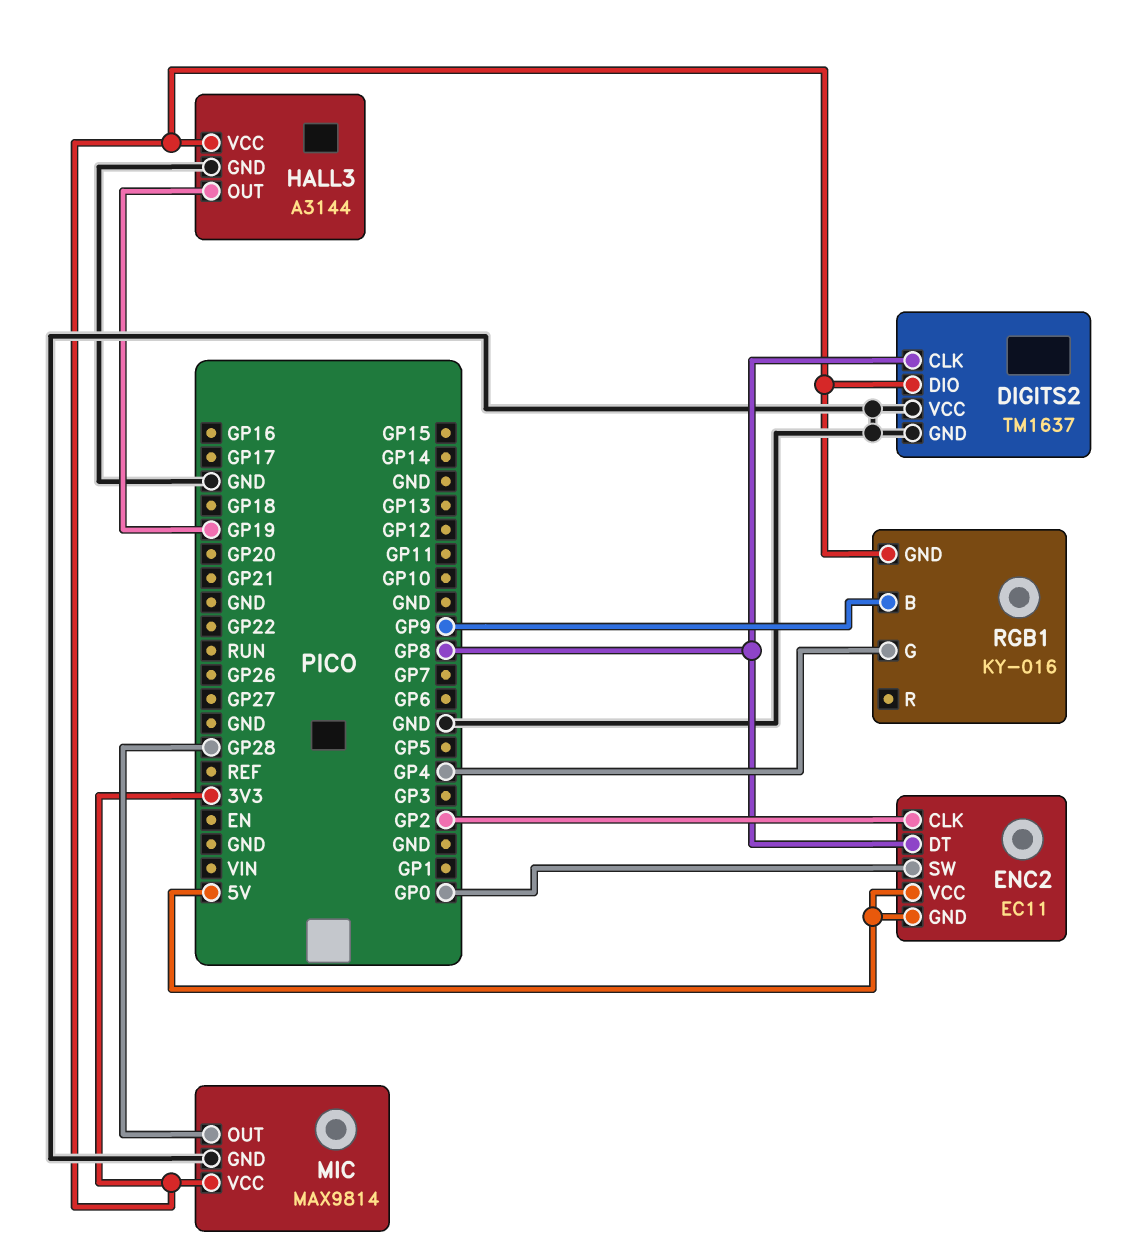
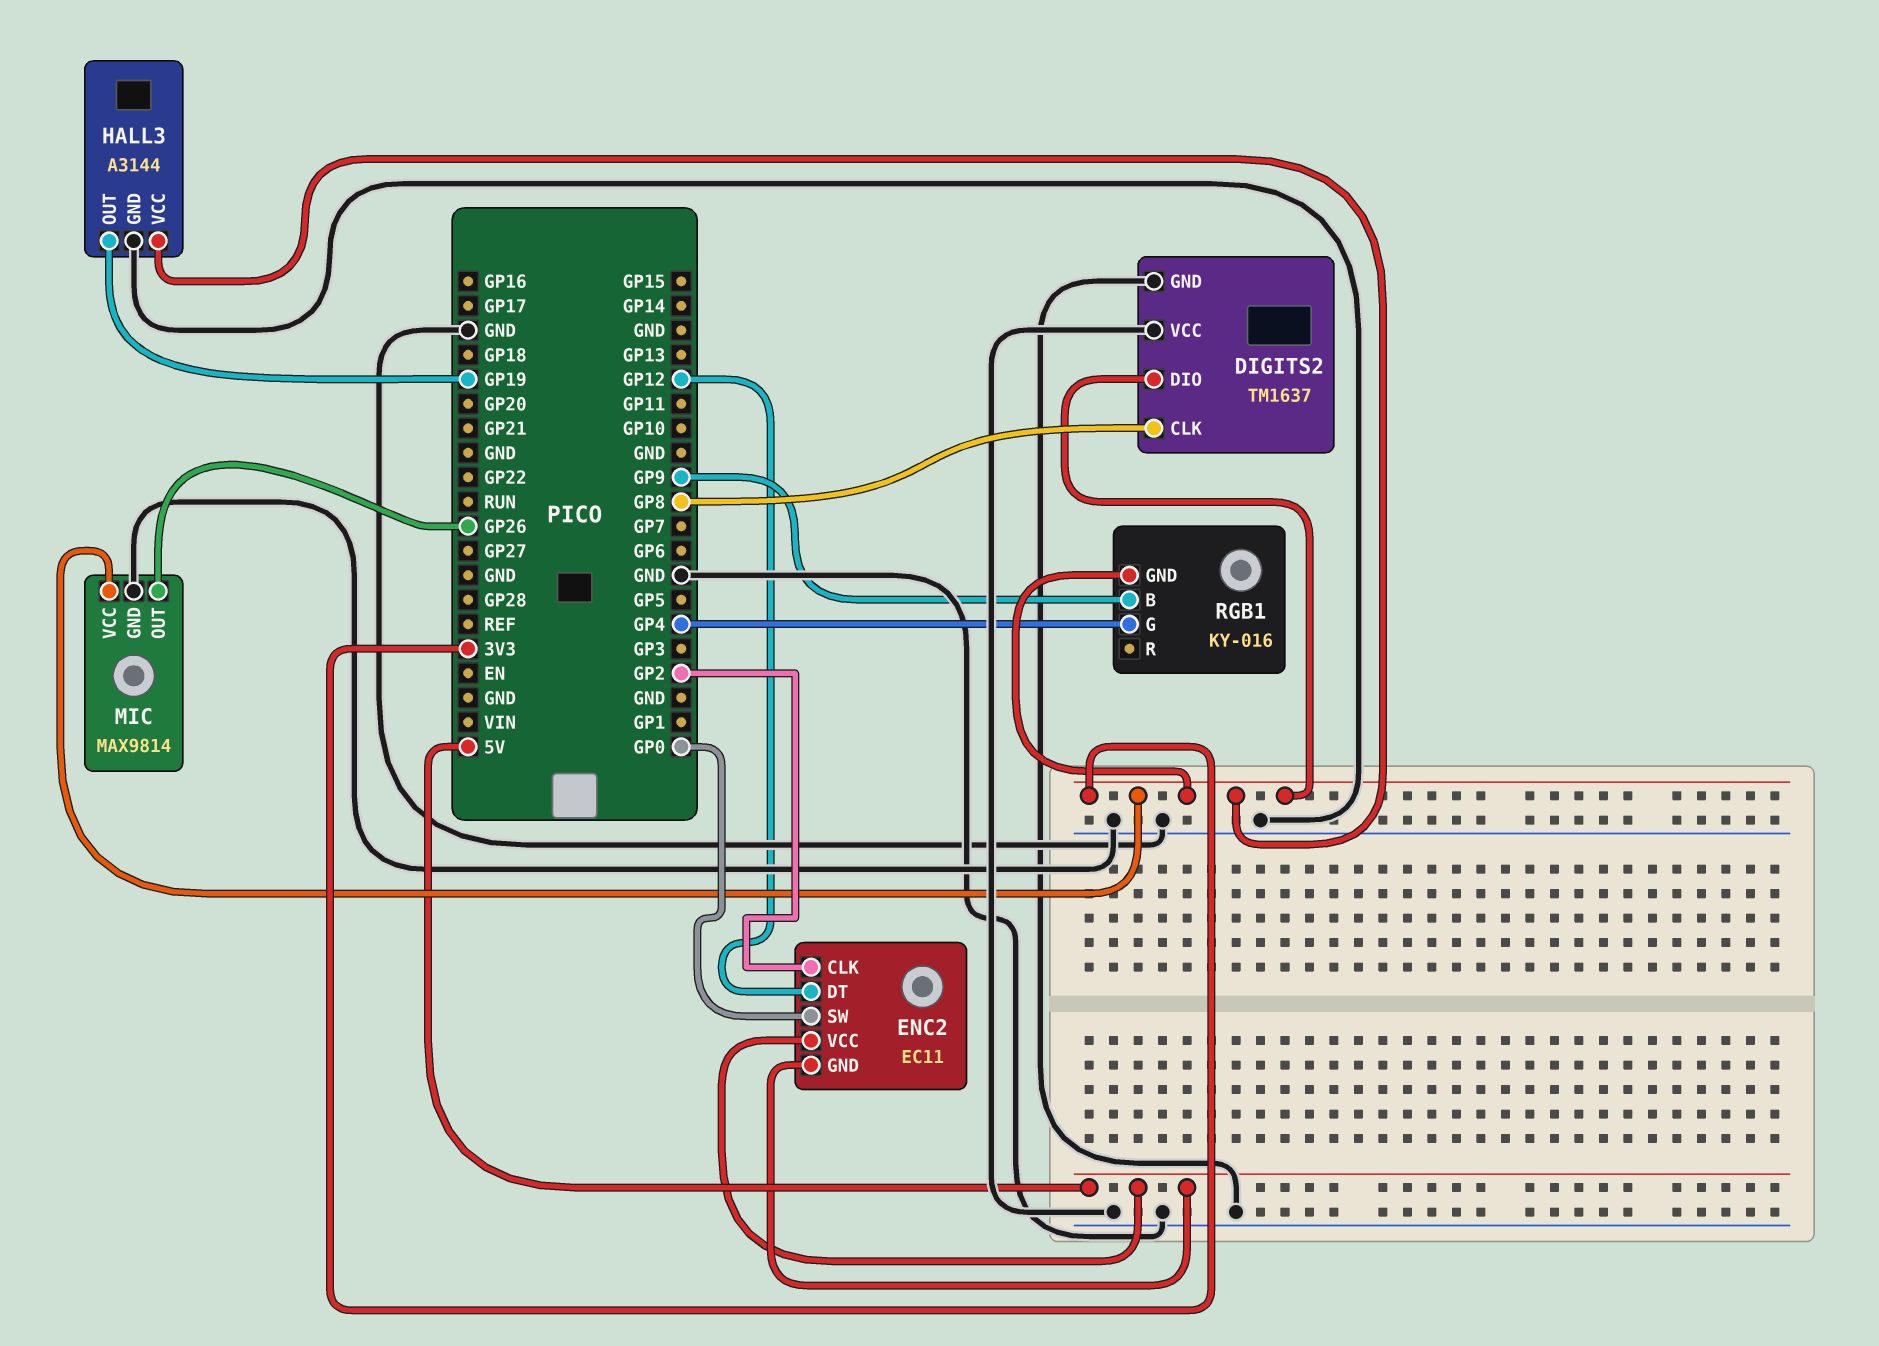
ENC2 pin DT: GP8 -> GP12
MIC pin OUT: GP28 -> GP26

